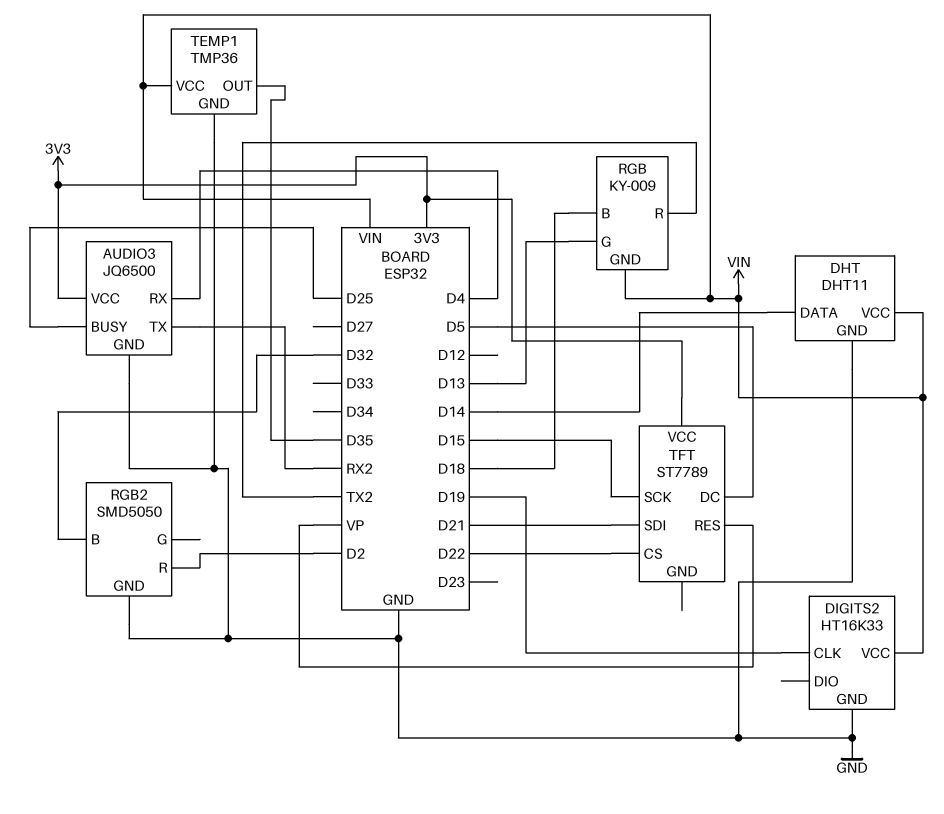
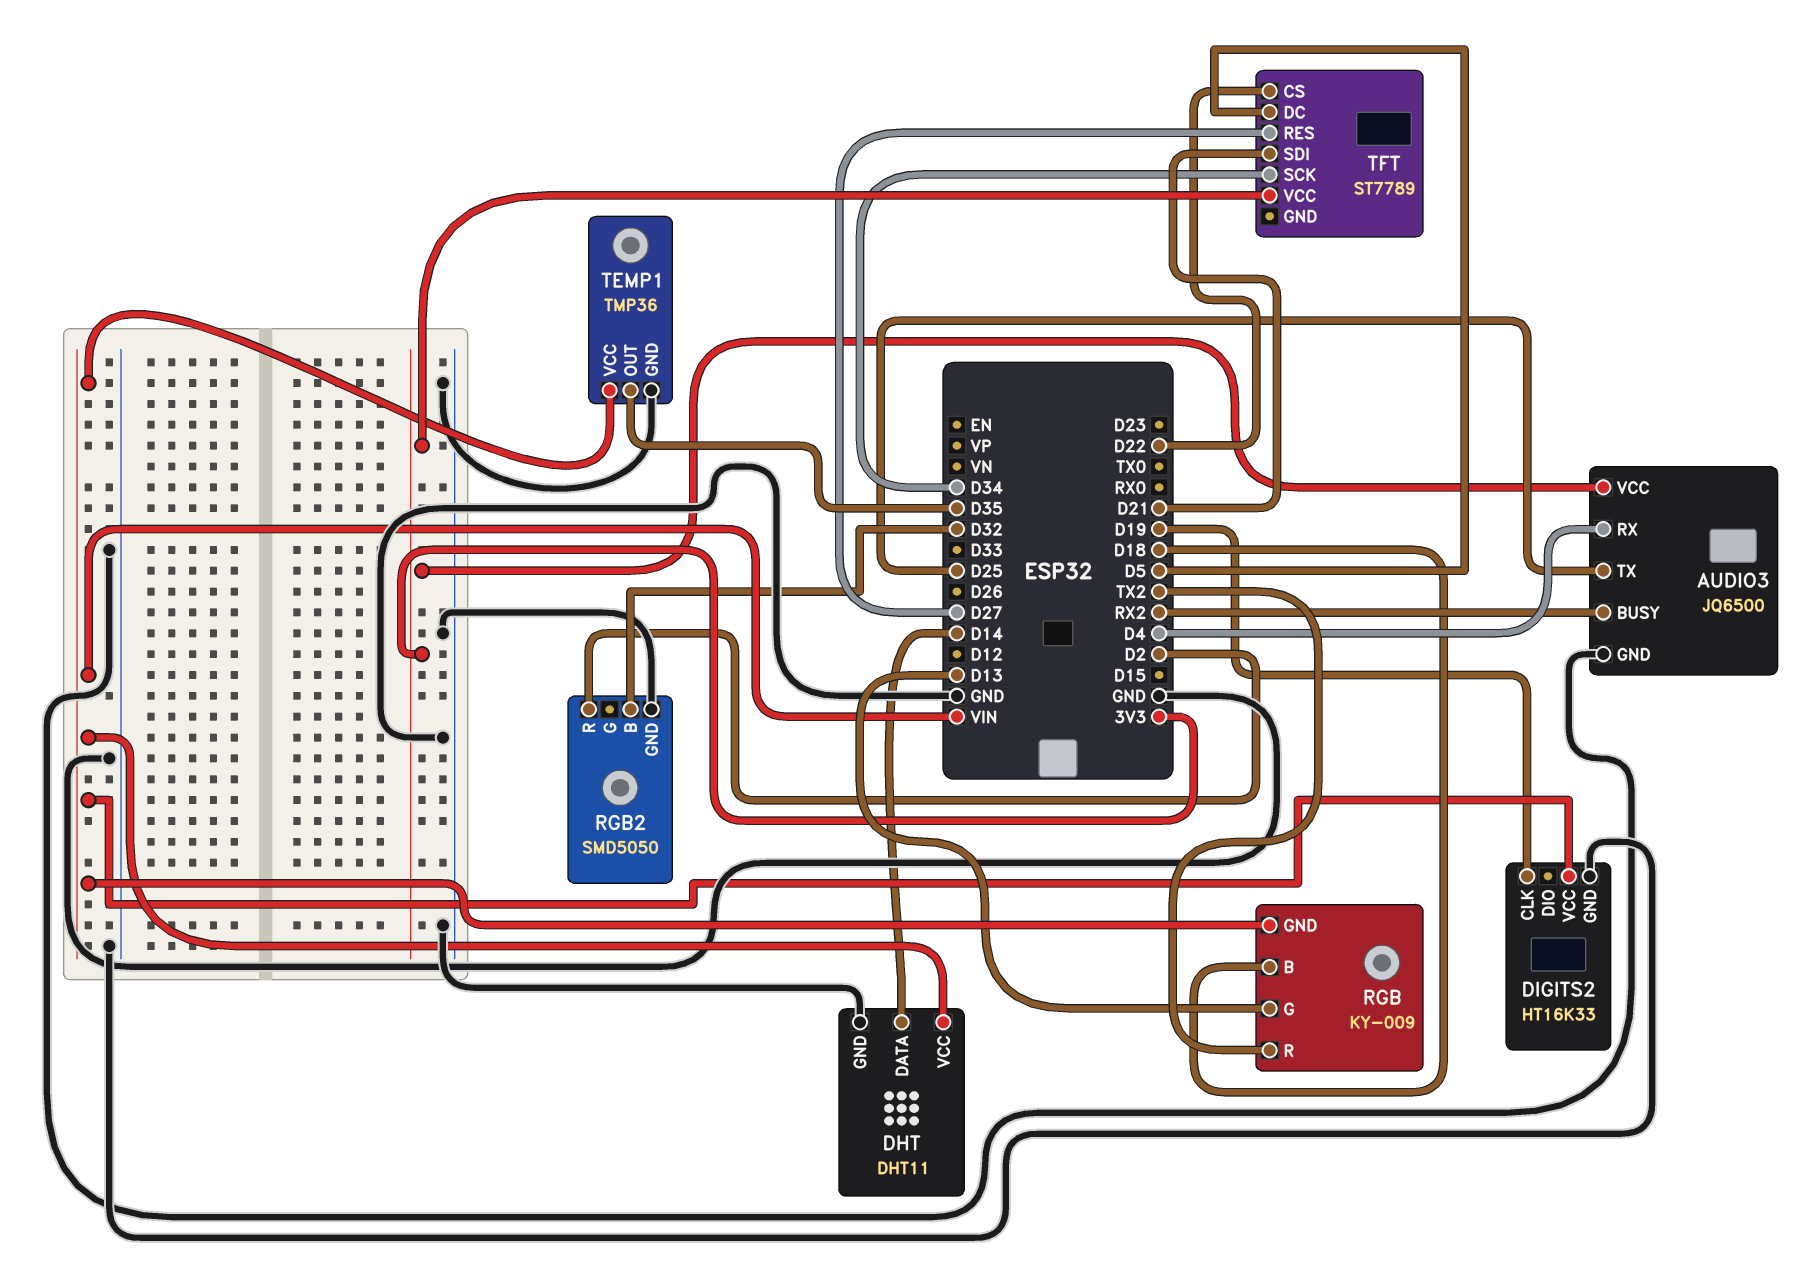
AUDIO3 pin BUSY: D25 -> RX2
AUDIO3 pin TX: RX2 -> D25
TFT pin RES: VP -> D27
TFT pin SCK: D15 -> D34

